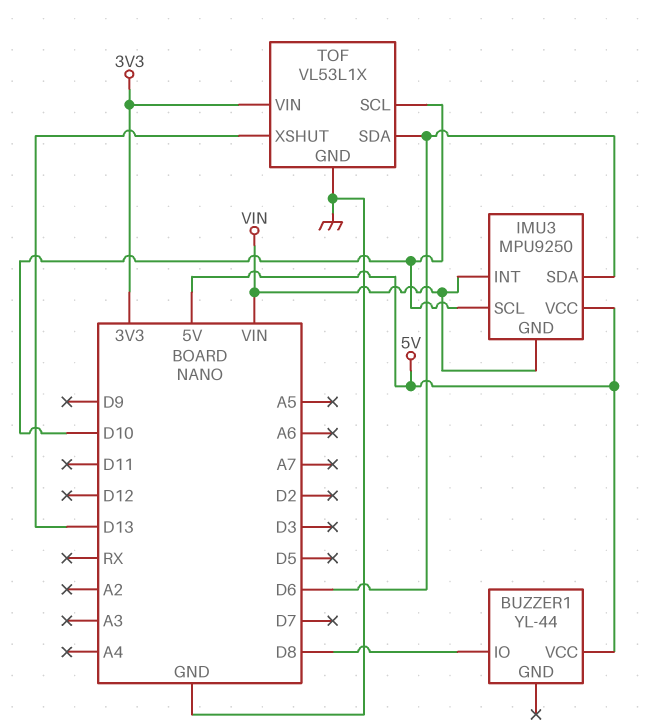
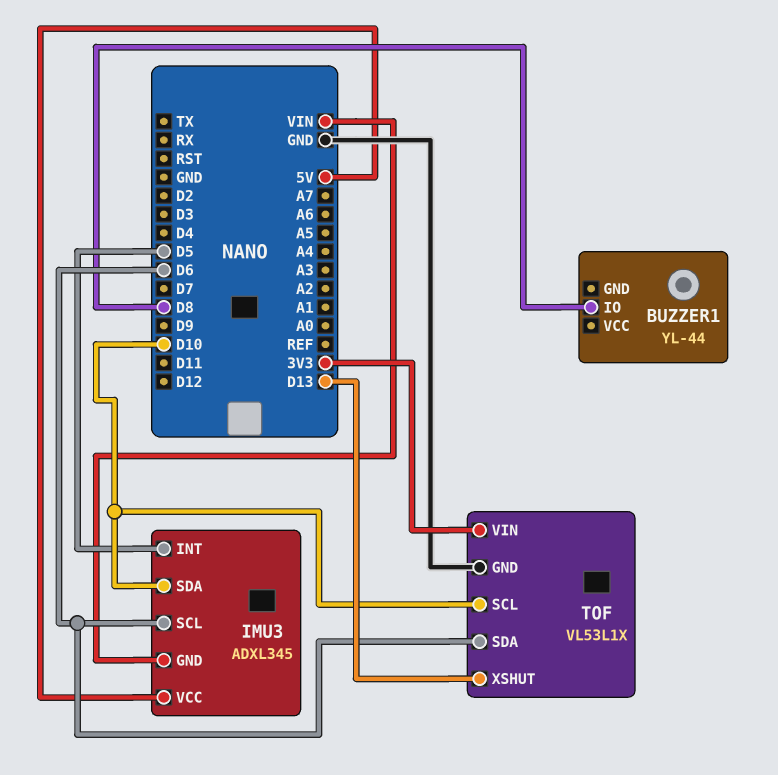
BUZZER1 pin VCC: 5V -> none
IMU3: MPU9250 -> ADXL345
IMU3 pin INT: VIN -> D5
IMU3 pin SCL: D10 -> D6
IMU3 pin SDA: D6 -> D10

